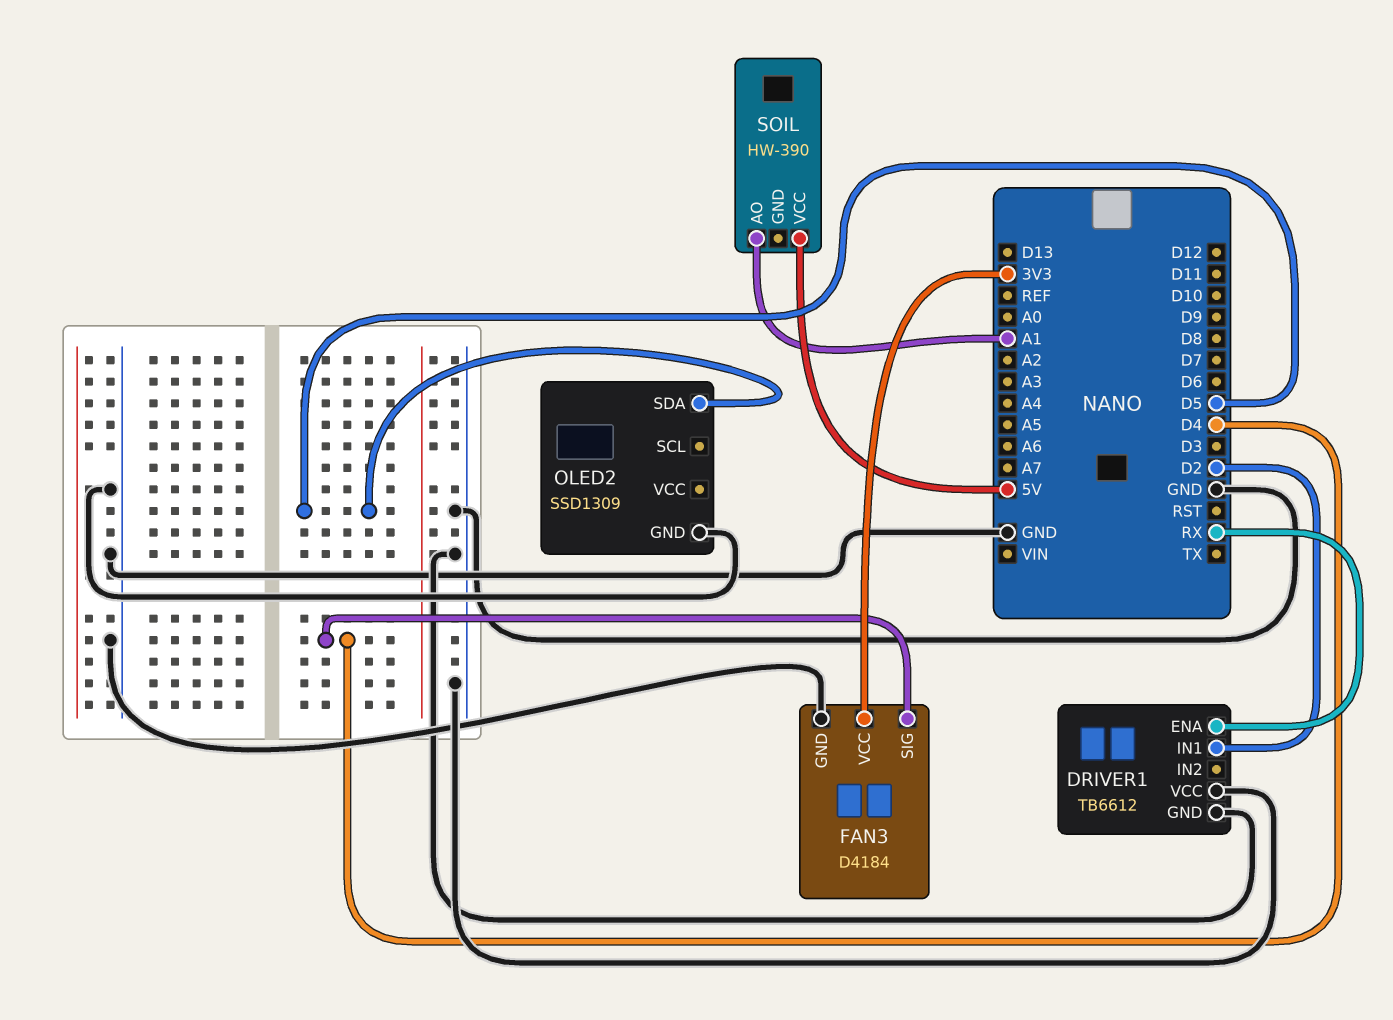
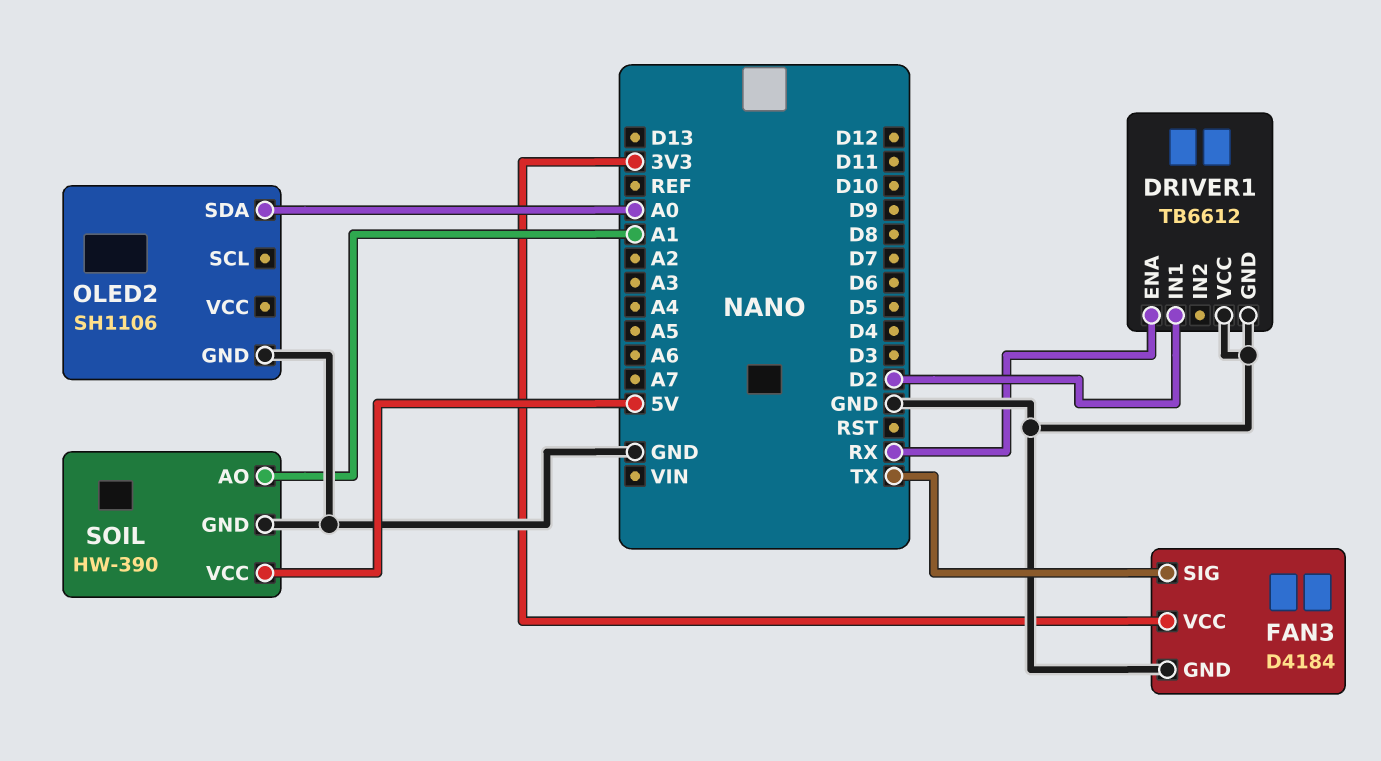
FAN3 pin SIG: D4 -> TX
OLED2: SSD1309 -> SH1106
OLED2 pin SDA: D5 -> A0
SOIL pin GND: none -> GND

